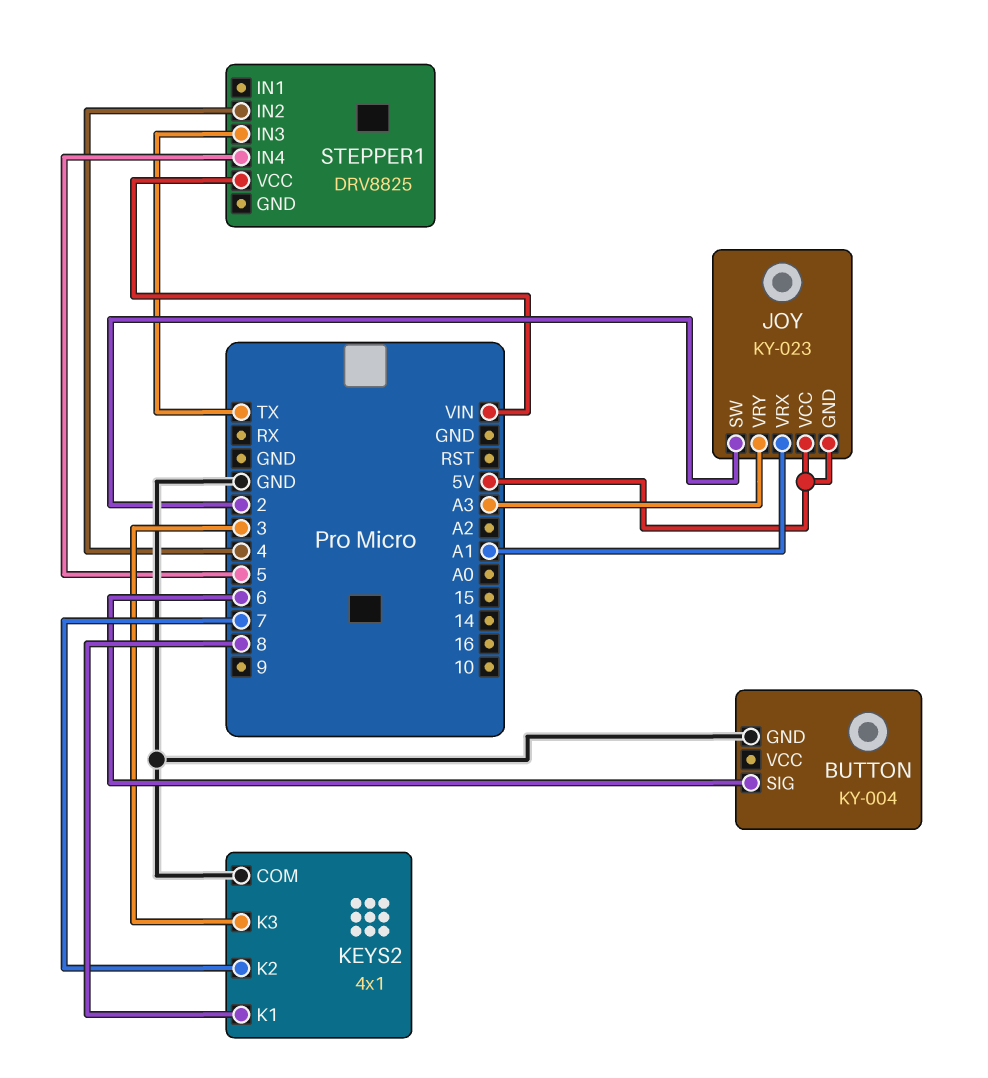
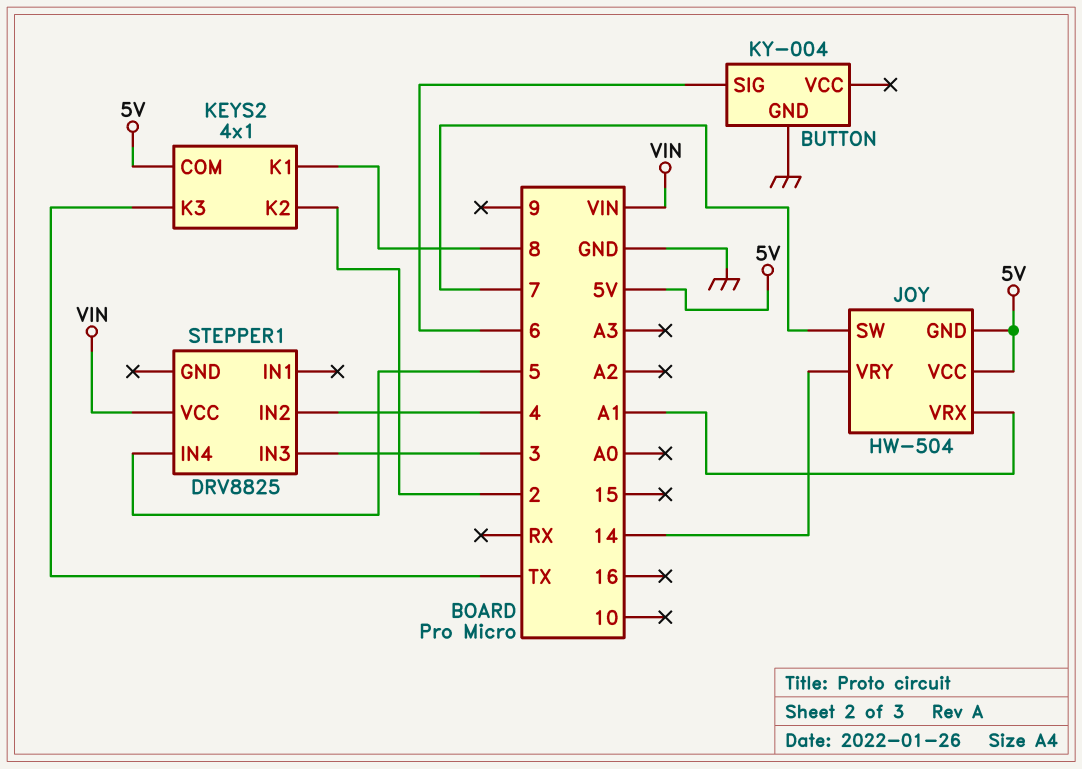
JOY: KY-023 -> HW-504
JOY pin SW: 2 -> 7
JOY pin VRY: A3 -> 14
KEYS2 pin COM: GND -> 5V
KEYS2 pin K2: 7 -> 2
KEYS2 pin K3: 3 -> TX
STEPPER1 pin IN3: TX -> 3

